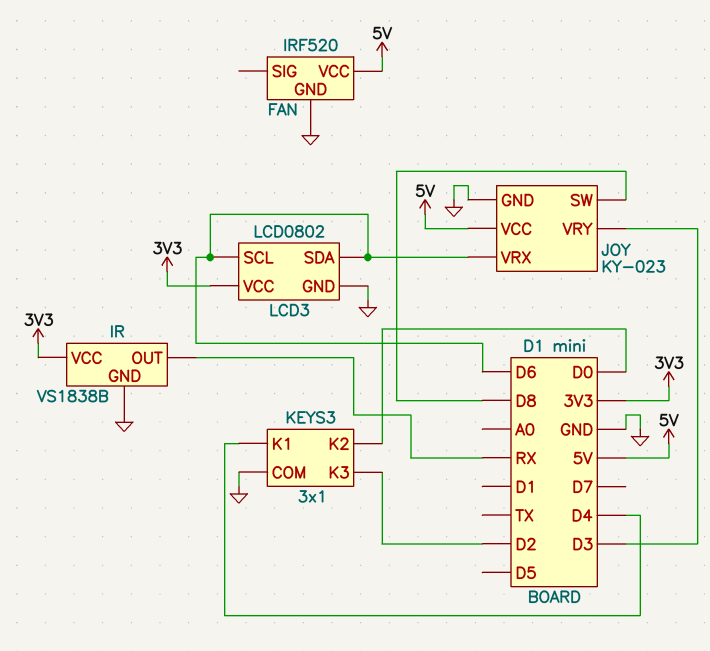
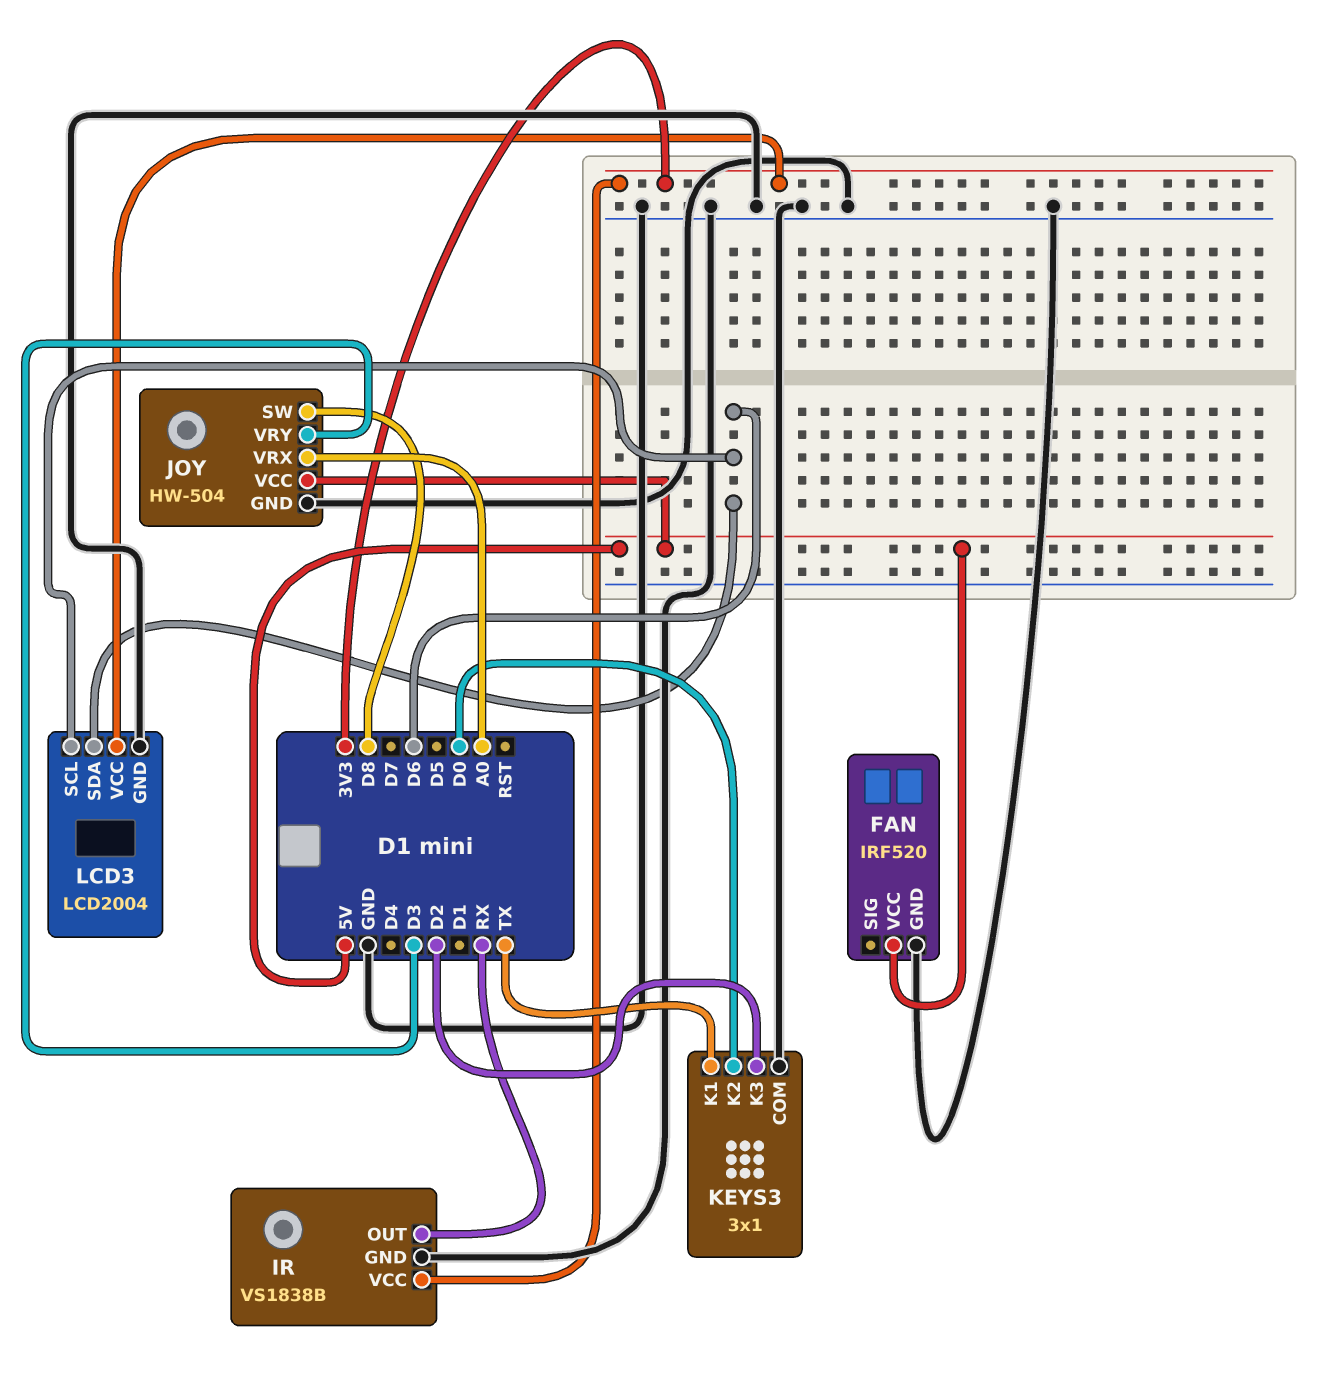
JOY: KY-023 -> HW-504
JOY pin VRX: D6 -> A0
KEYS3 pin K1: D4 -> TX
LCD3: LCD0802 -> LCD2004

